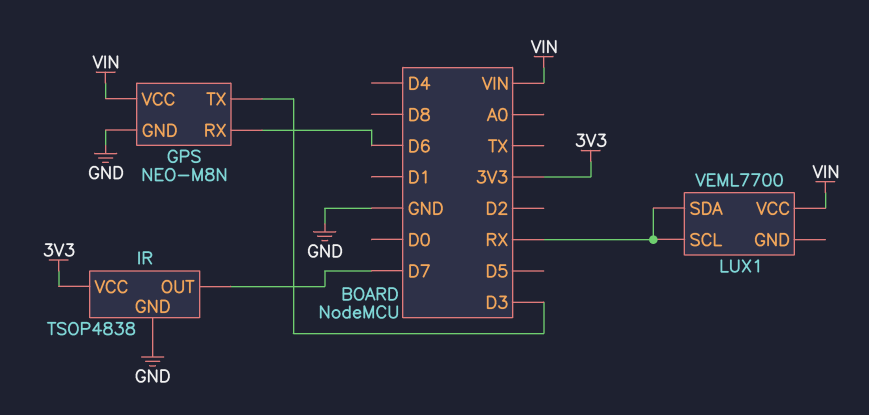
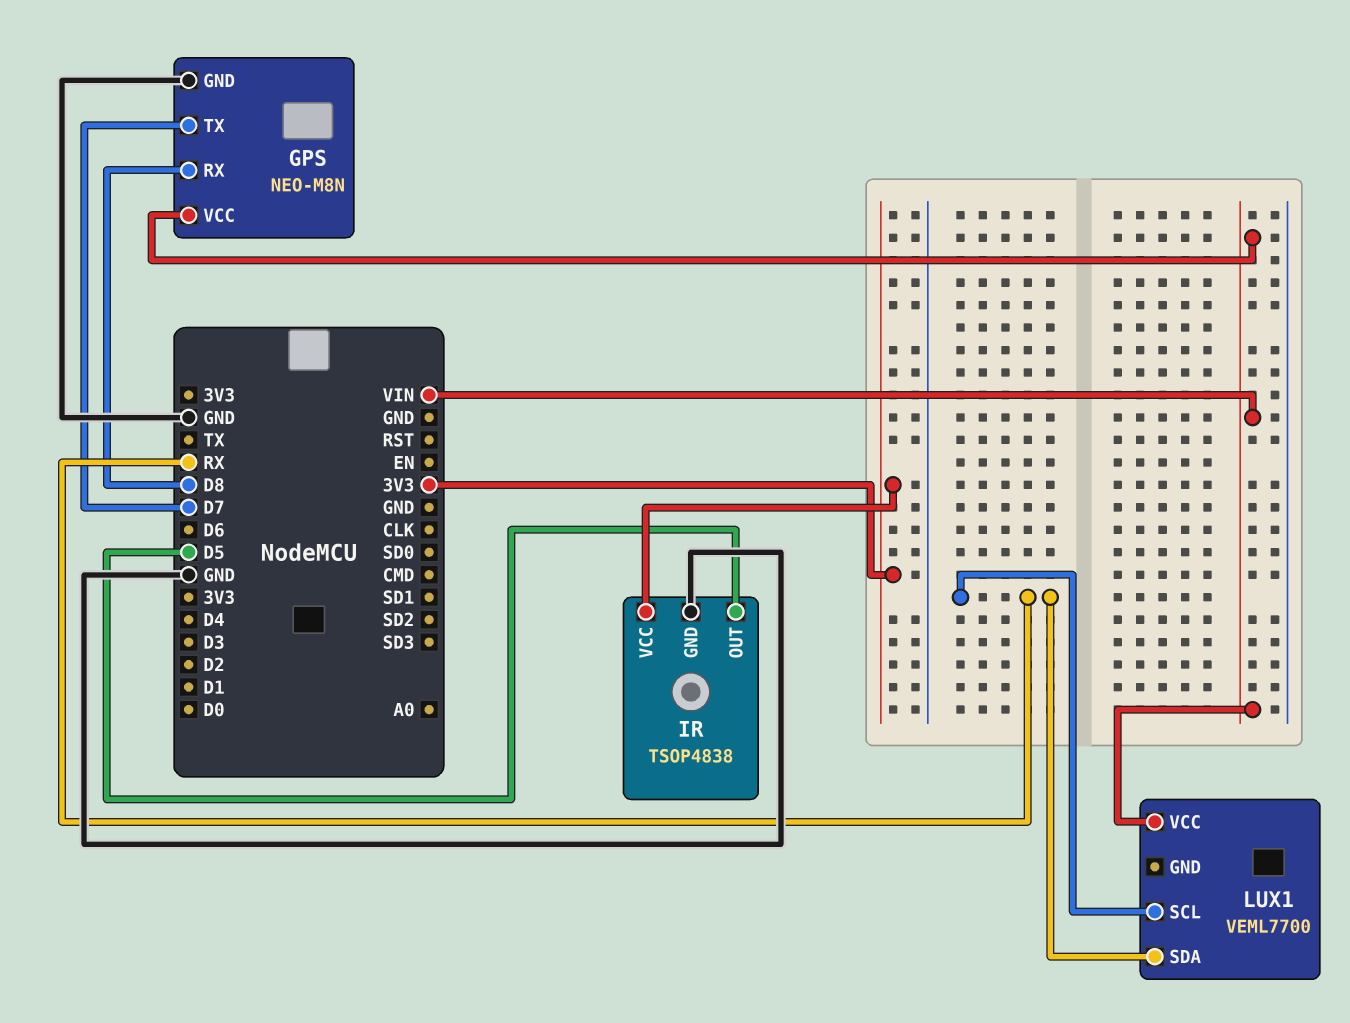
GPS pin RX: D6 -> D8
GPS pin TX: D3 -> D7
IR pin OUT: D7 -> D5

